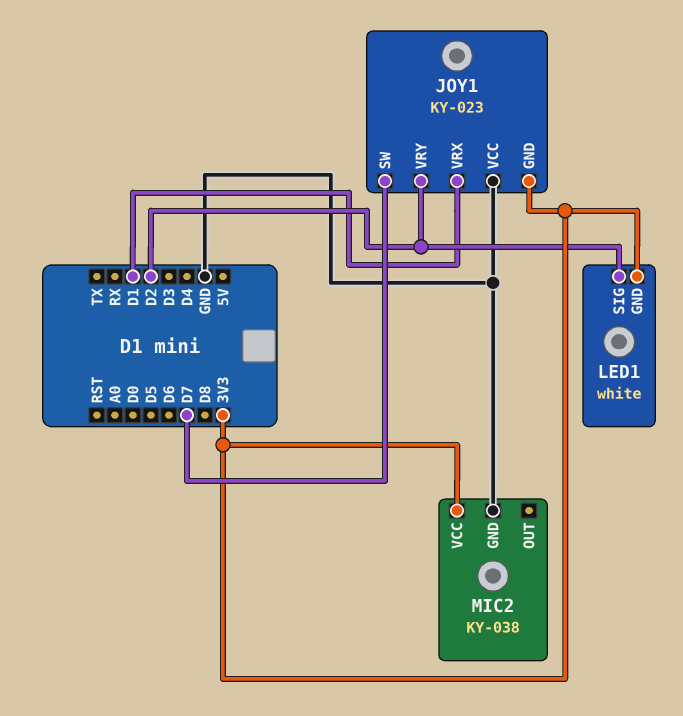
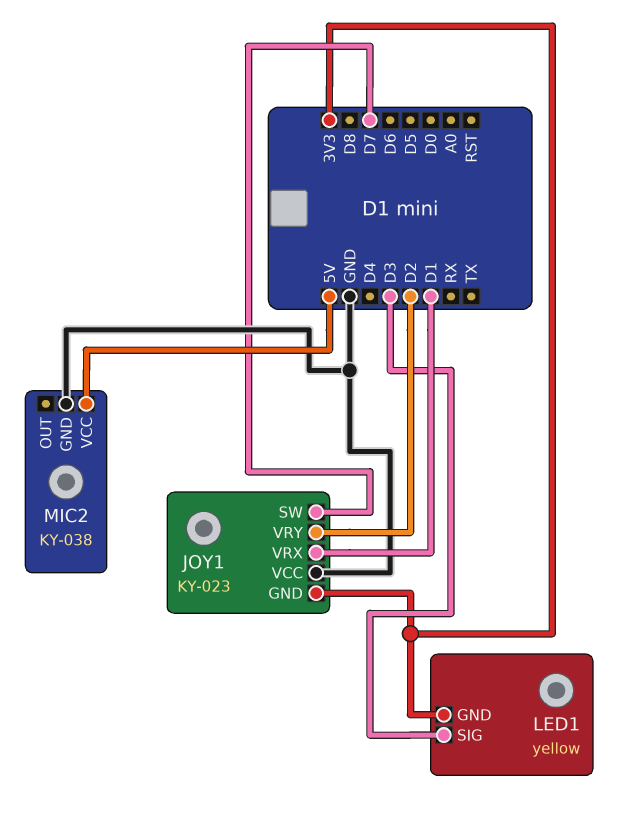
LED1: white -> yellow
LED1 pin SIG: D2 -> D3
MIC2 pin VCC: 3V3 -> 5V

